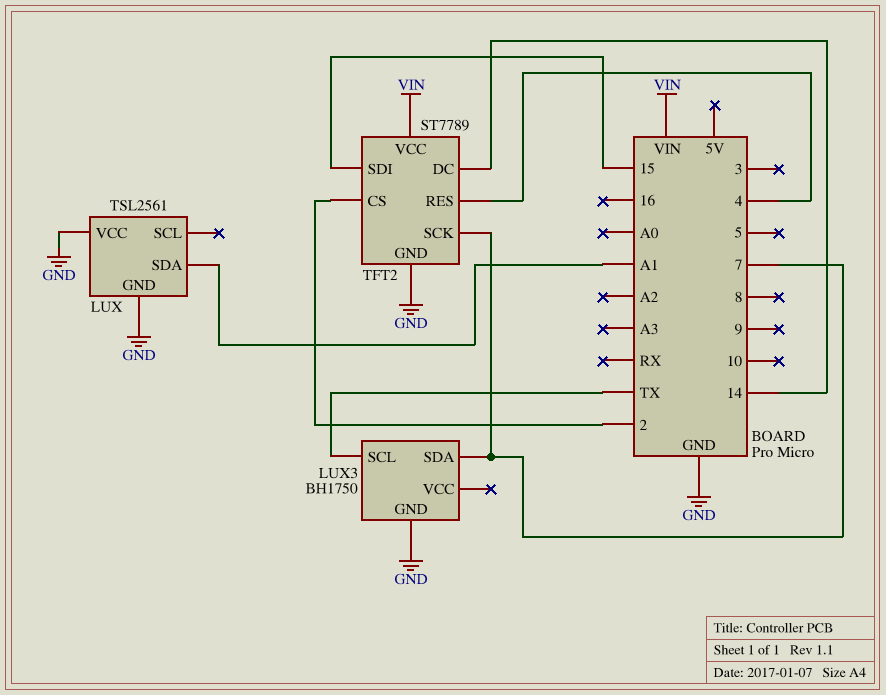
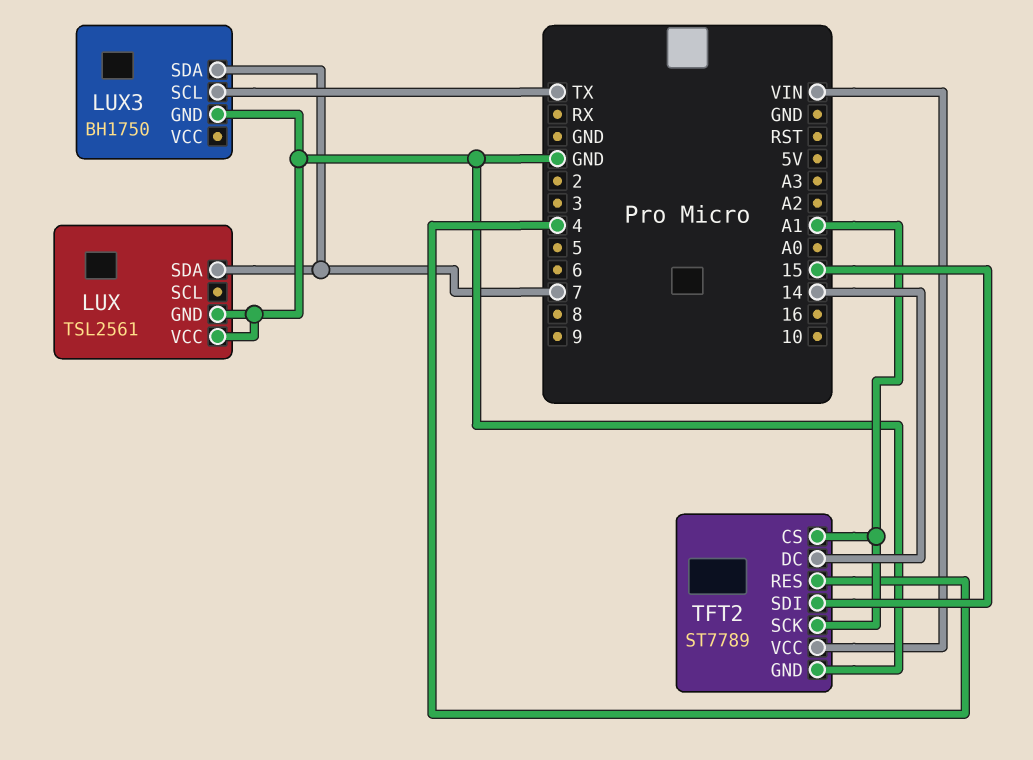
LUX pin SDA: A1 -> 7
TFT2 pin CS: 2 -> A1
TFT2 pin SCK: 7 -> A1

